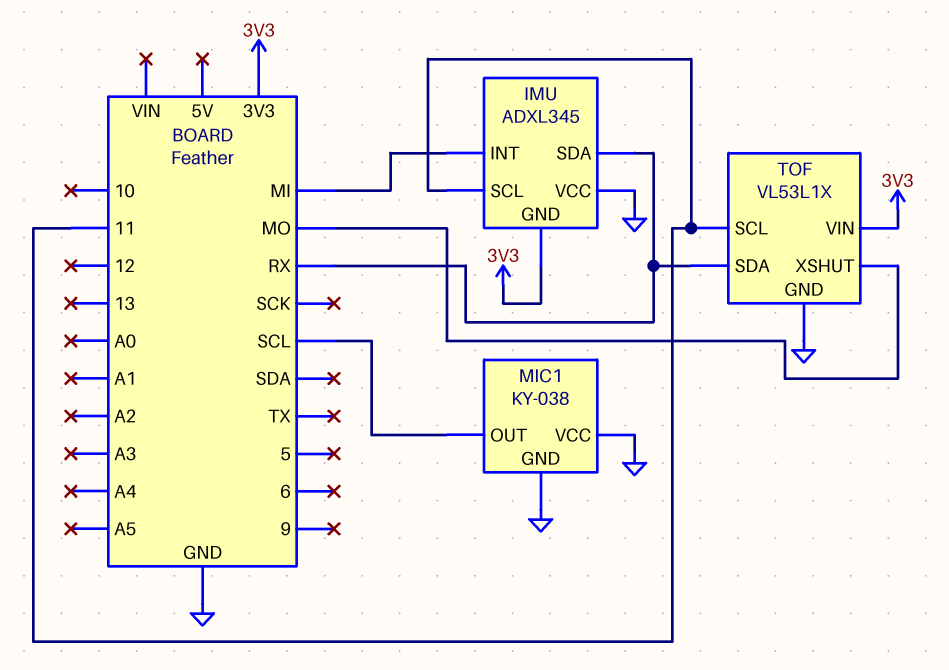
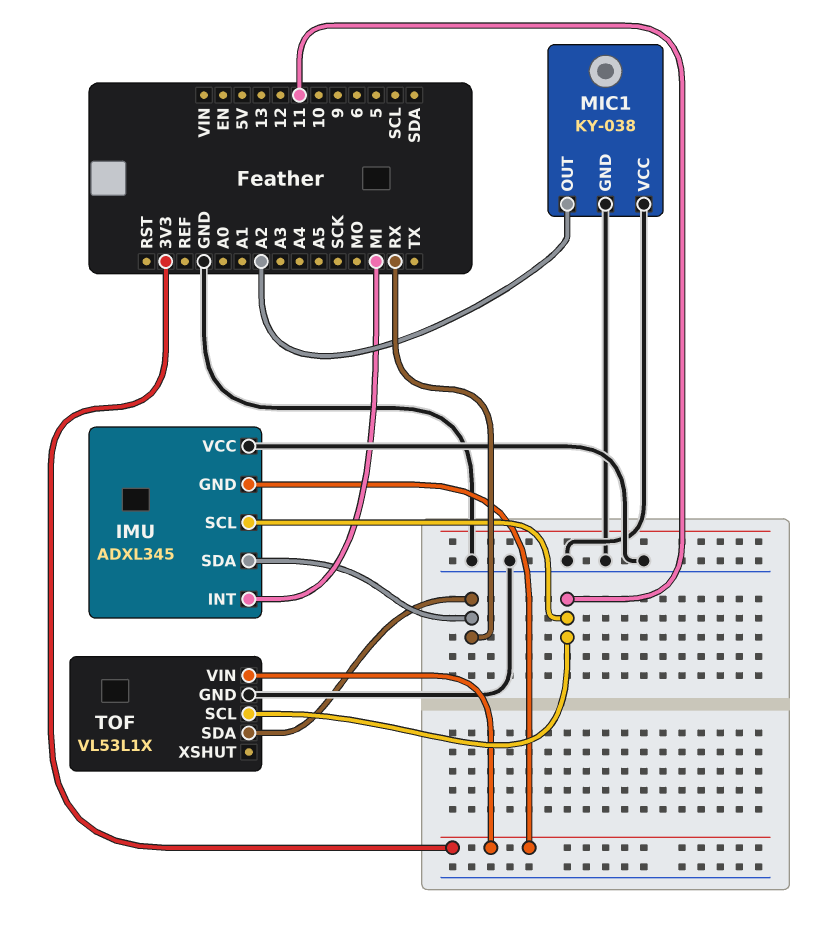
MIC1 pin OUT: SCL -> A2
TOF pin XSHUT: MO -> none

